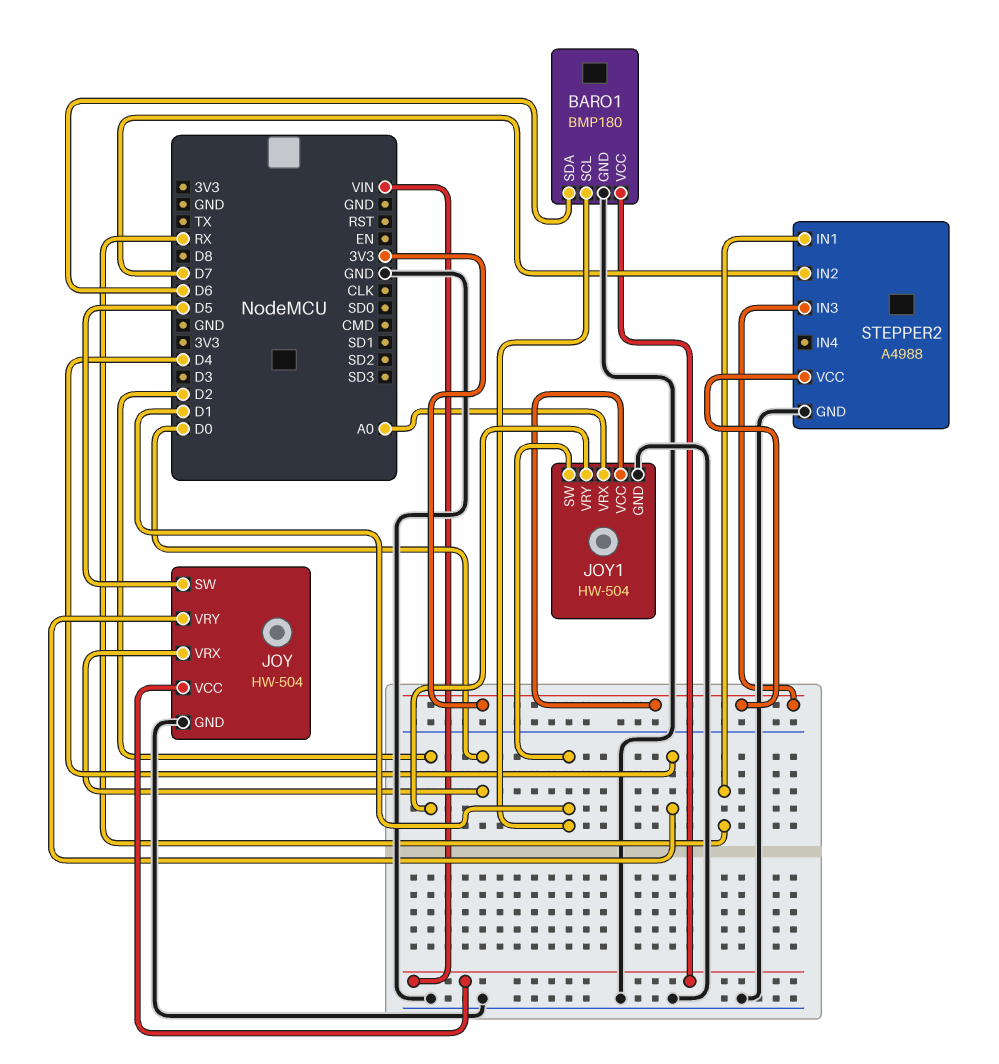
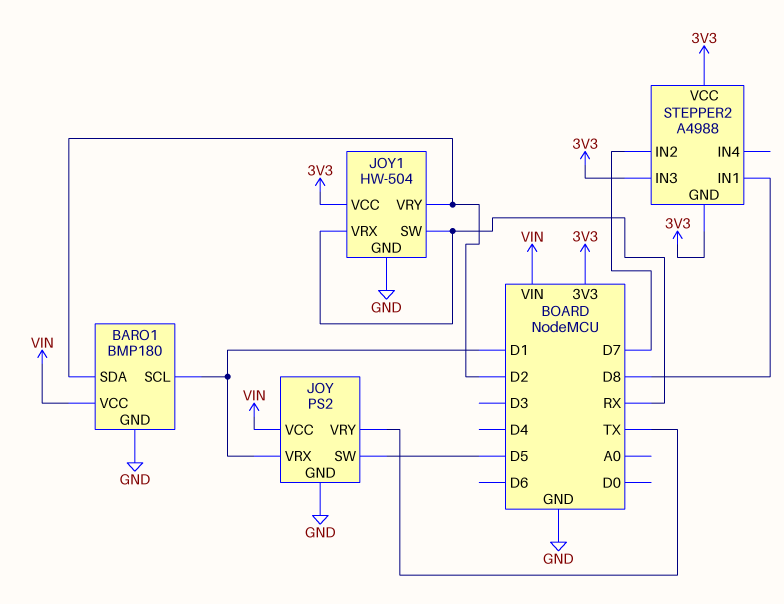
BARO1 pin SDA: D6 -> D2
JOY: HW-504 -> PS2
JOY pin VRX: D0 -> D1
JOY pin VRY: D4 -> TX
JOY1 pin SW: D1 -> RX
JOY1 pin VRX: A0 -> RX
STEPPER2 pin GND: GND -> 3V3
STEPPER2 pin IN1: RX -> D8

